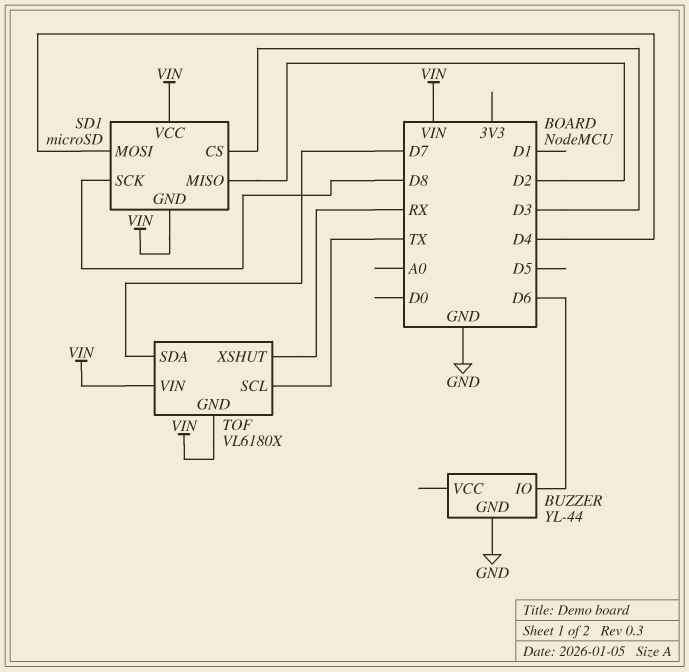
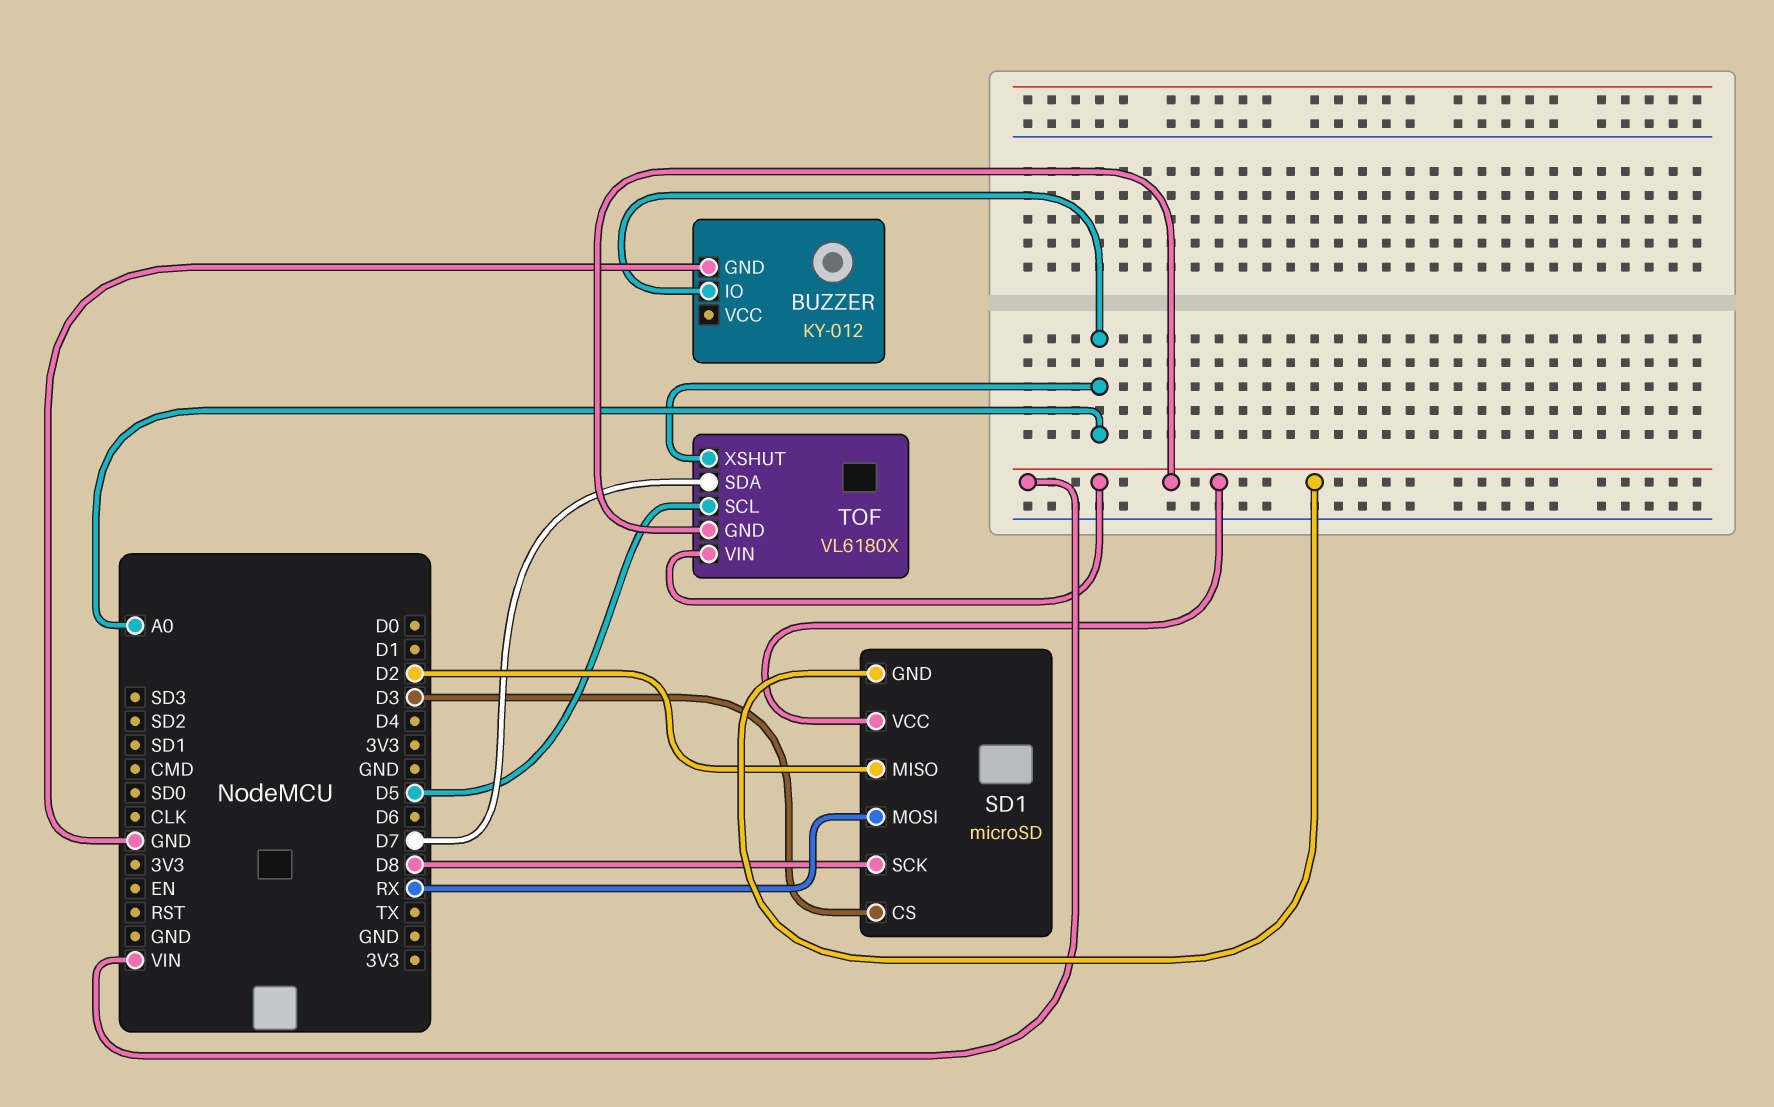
BUZZER: YL-44 -> KY-012
BUZZER pin IO: D6 -> A0
SD1 pin MOSI: D4 -> RX
TOF pin SCL: TX -> D5
TOF pin XSHUT: RX -> A0

